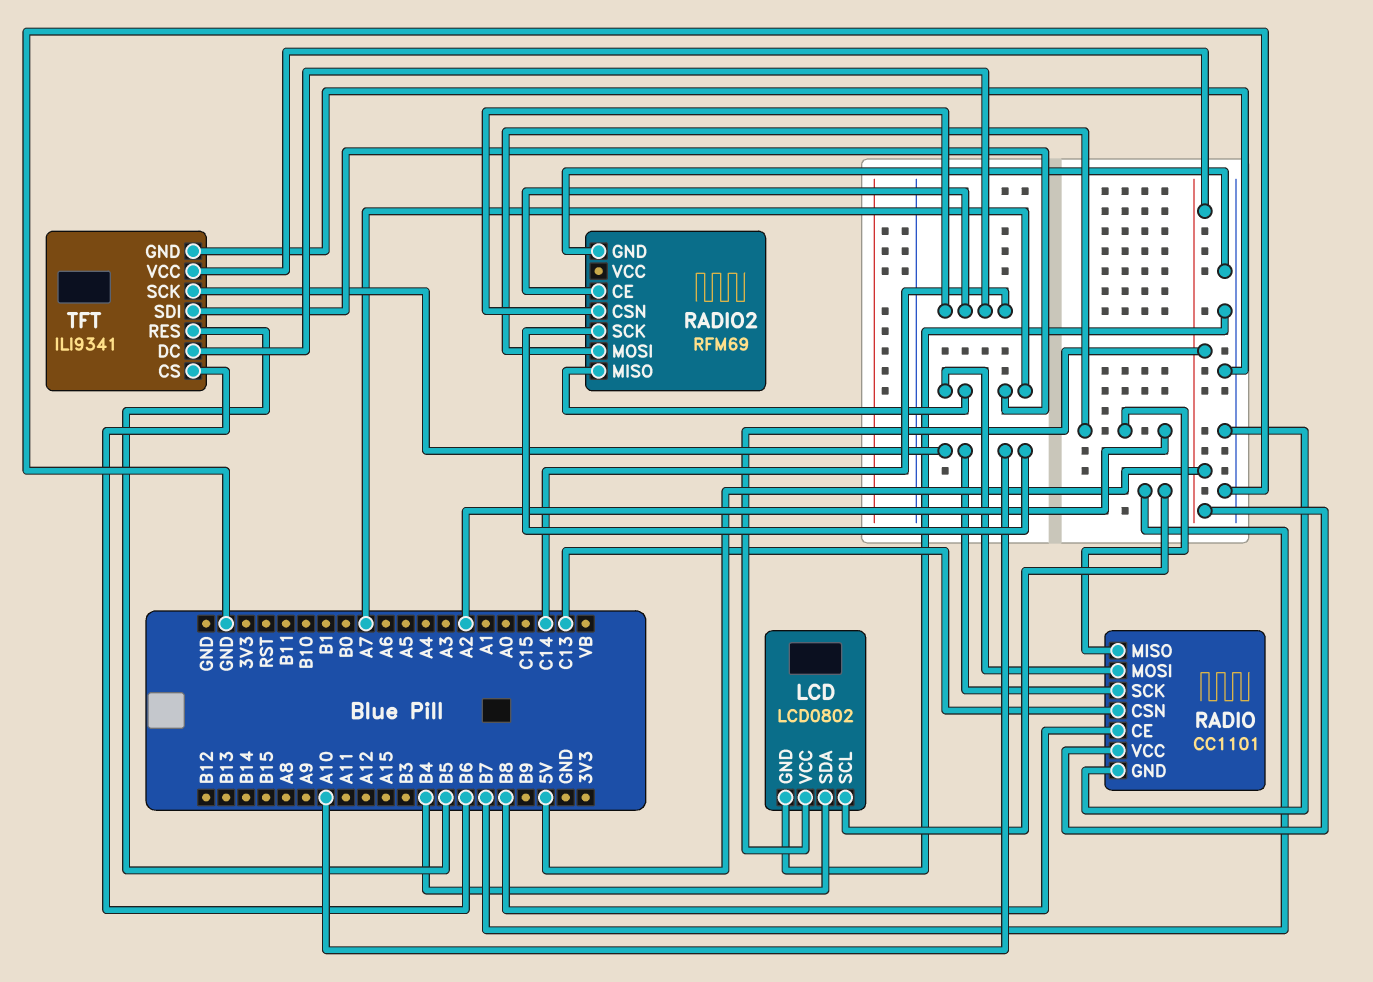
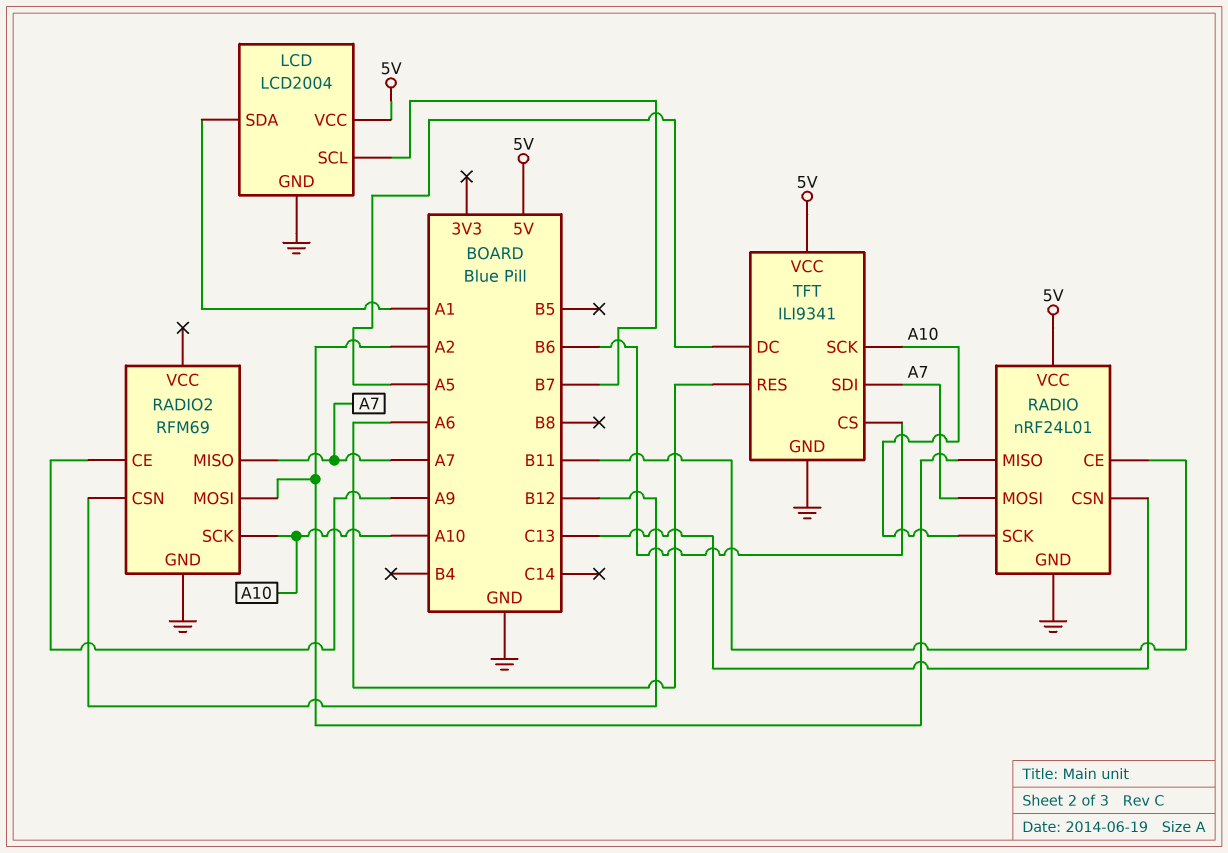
LCD: LCD0802 -> LCD2004
LCD pin SDA: B4 -> A1
RADIO: CC1101 -> nRF24L01
RADIO pin CE: B8 -> B11
RADIO2 pin CE: C14 -> A9
RADIO2 pin CSN: C14 -> B12
TFT pin DC: C14 -> A5
TFT pin RES: B5 -> A6

